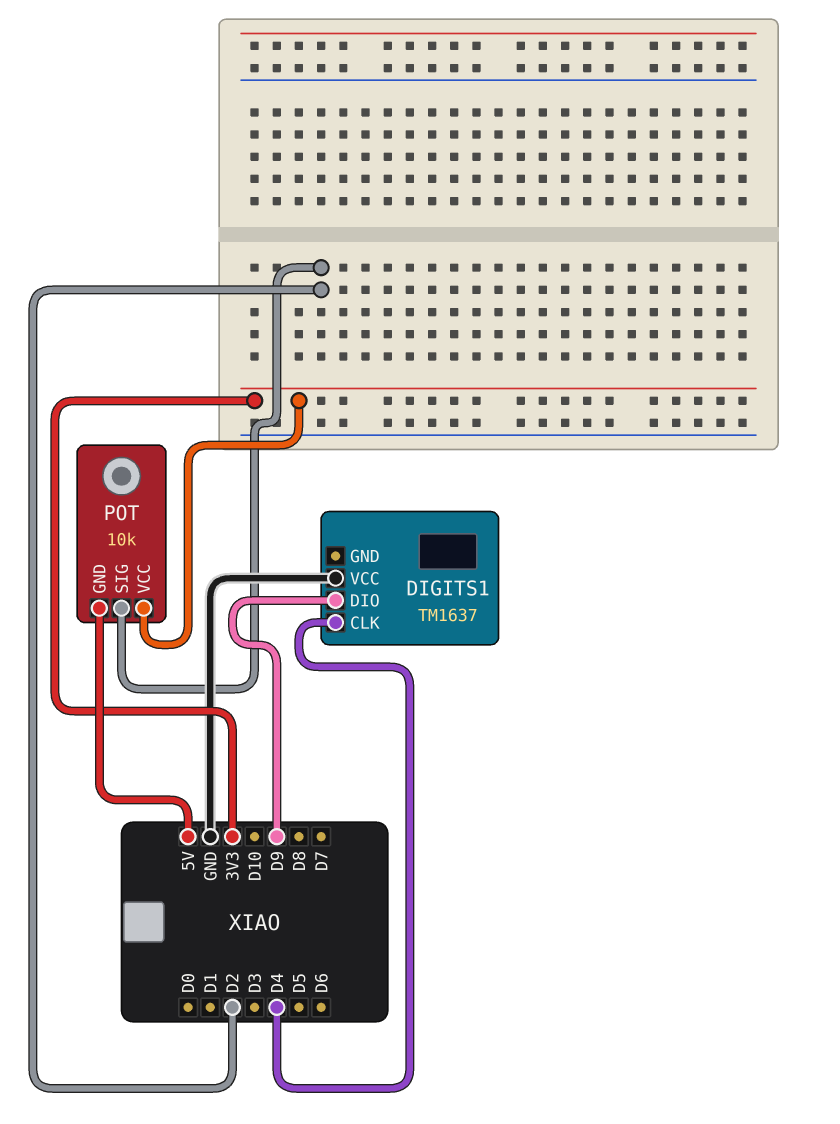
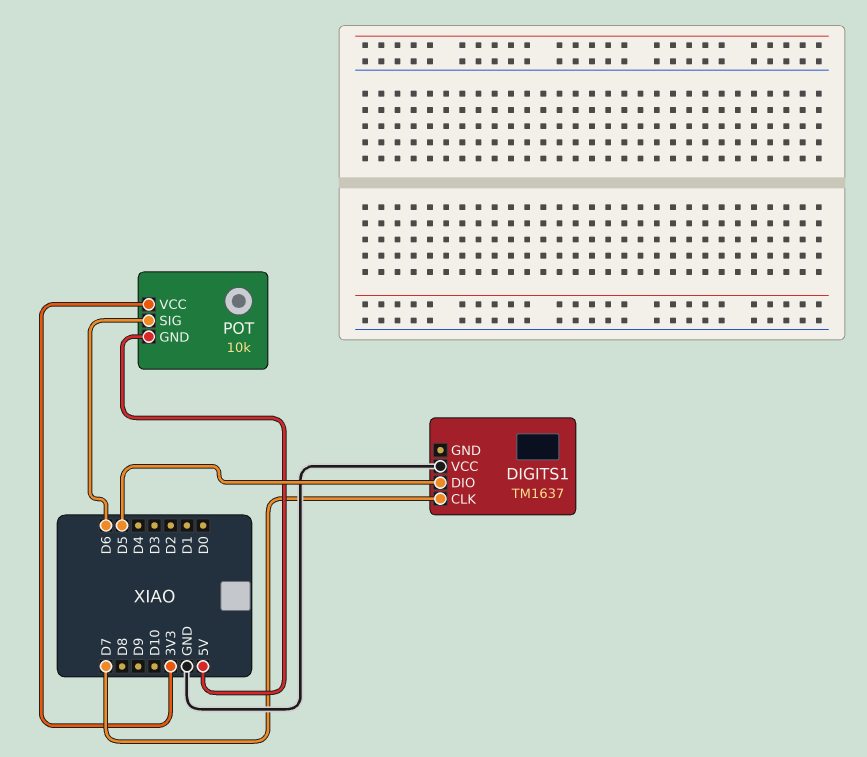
DIGITS1 pin CLK: D4 -> D7
DIGITS1 pin DIO: D9 -> D5
POT pin SIG: D2 -> D6

